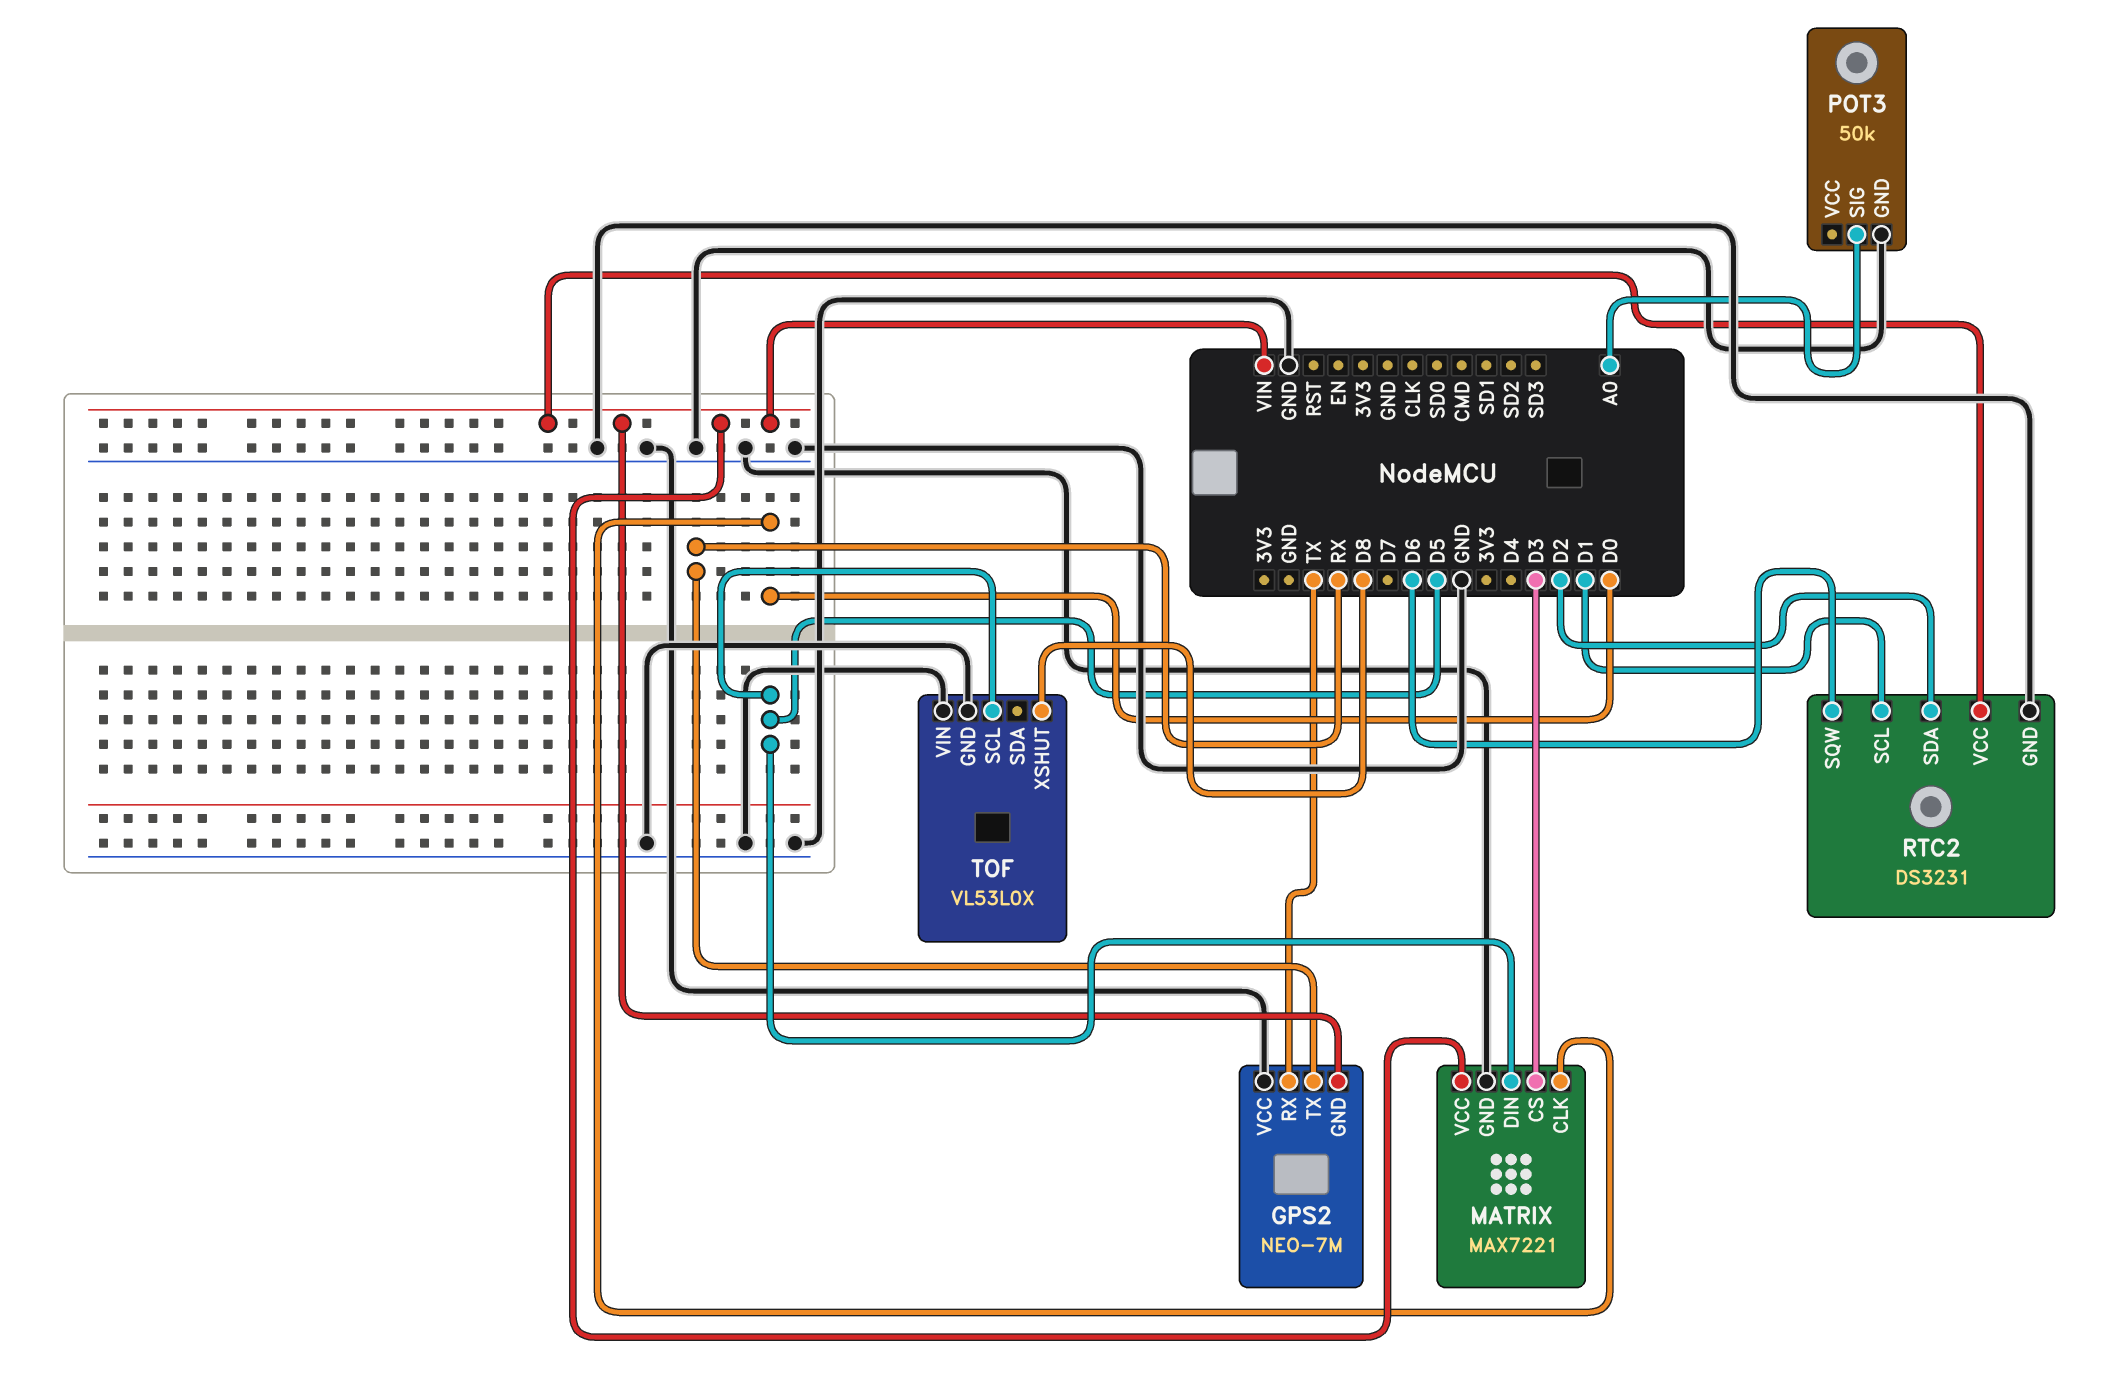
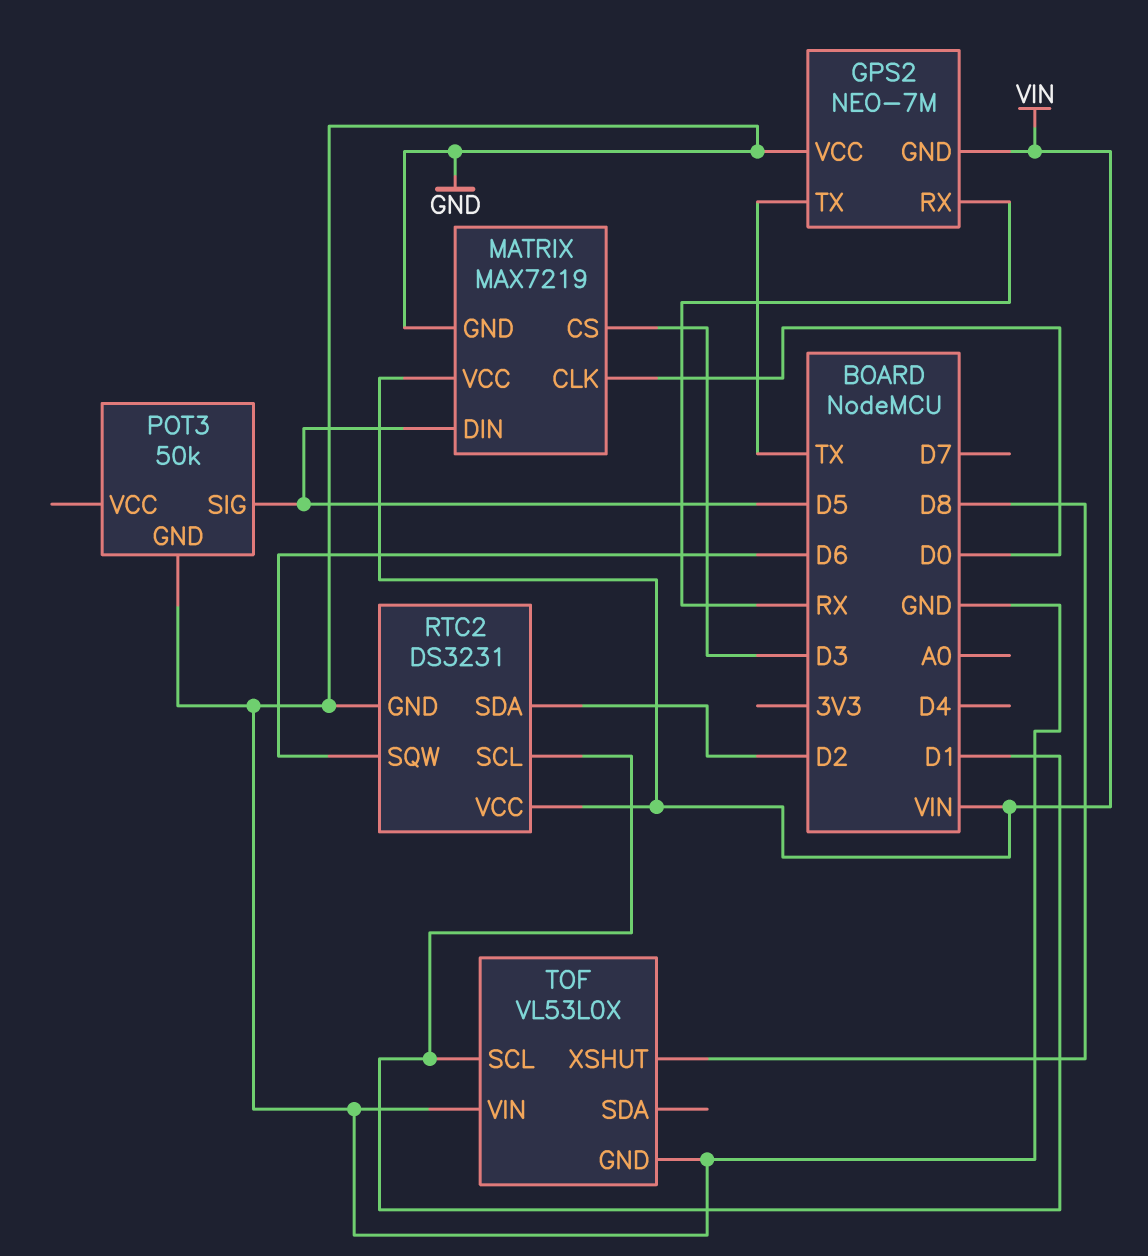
GPS2 pin RX: TX -> RX
GPS2 pin TX: RX -> TX
MATRIX: MAX7221 -> MAX7219
POT3 pin SIG: A0 -> D5
TOF pin SCL: D5 -> D1

